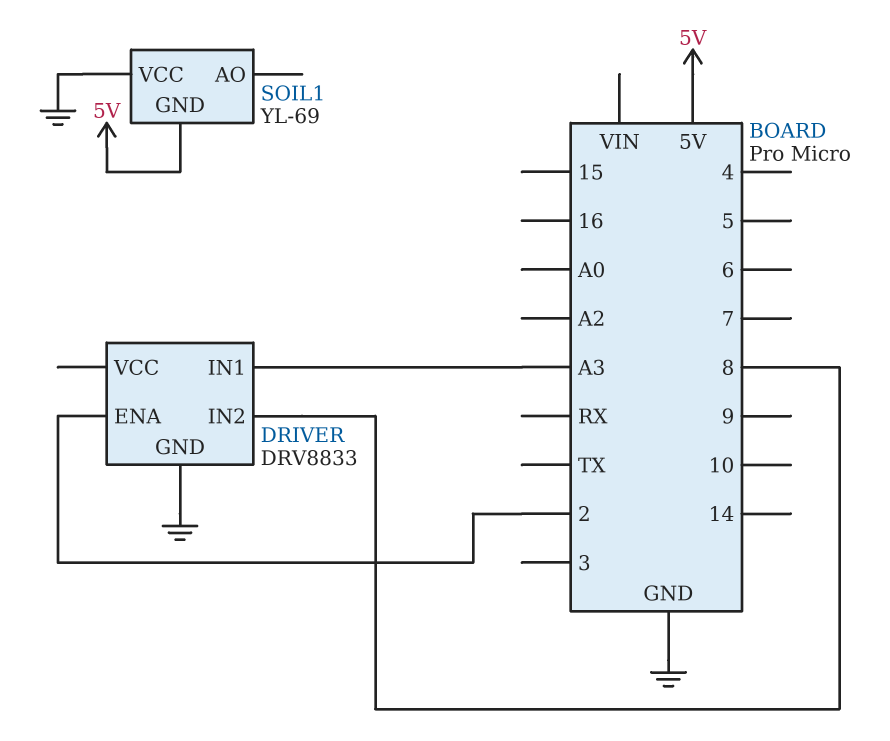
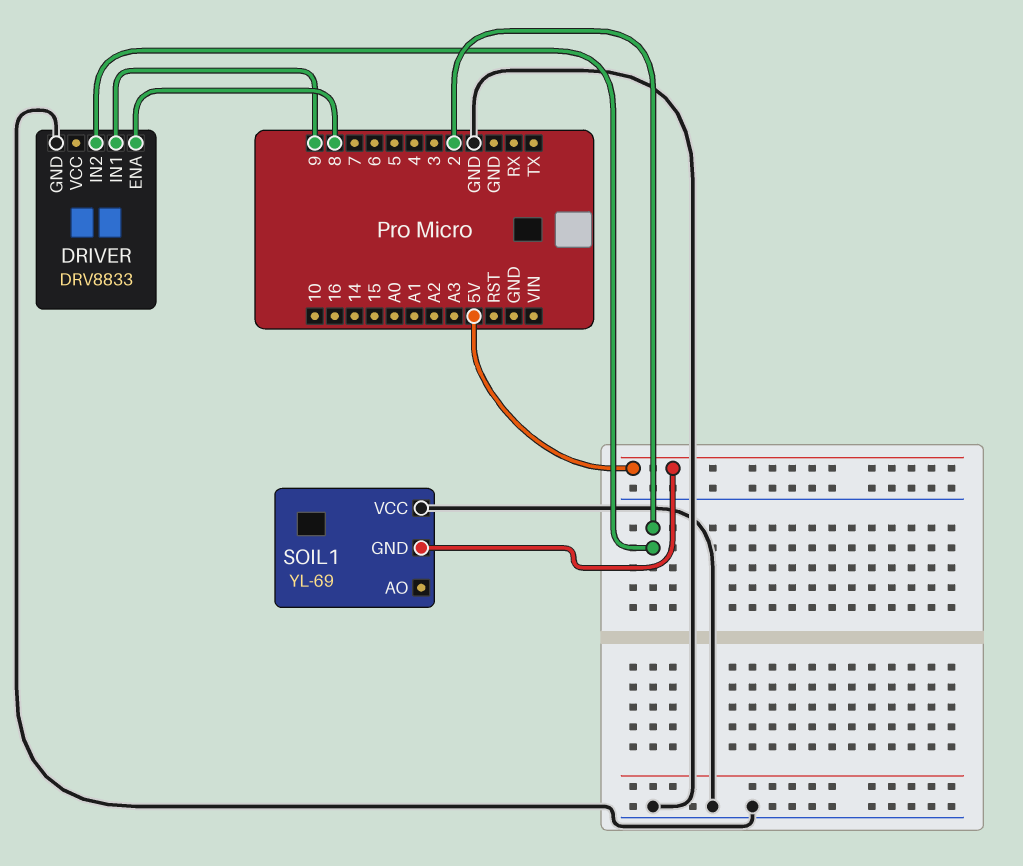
DRIVER pin ENA: 2 -> 8
DRIVER pin IN1: A3 -> 9
DRIVER pin IN2: 8 -> 2

